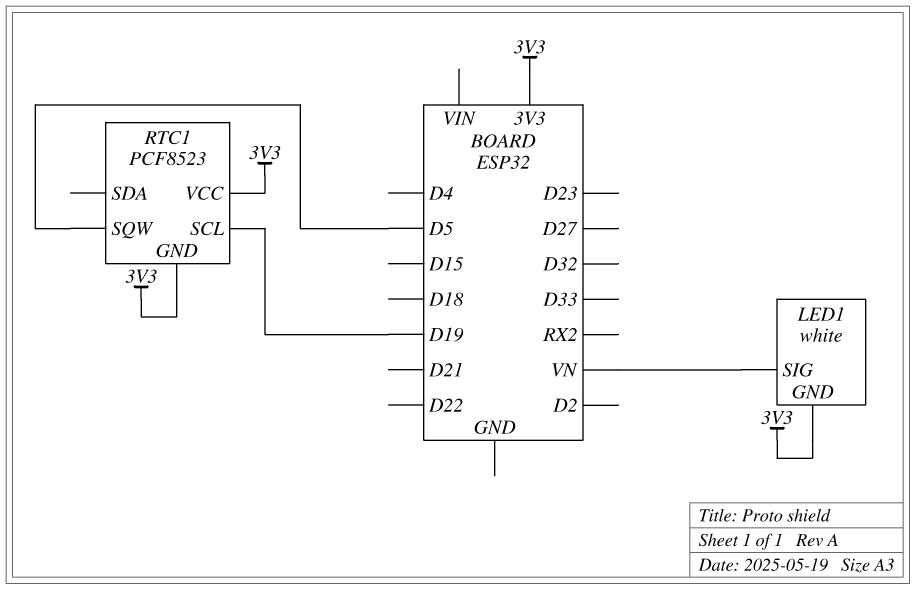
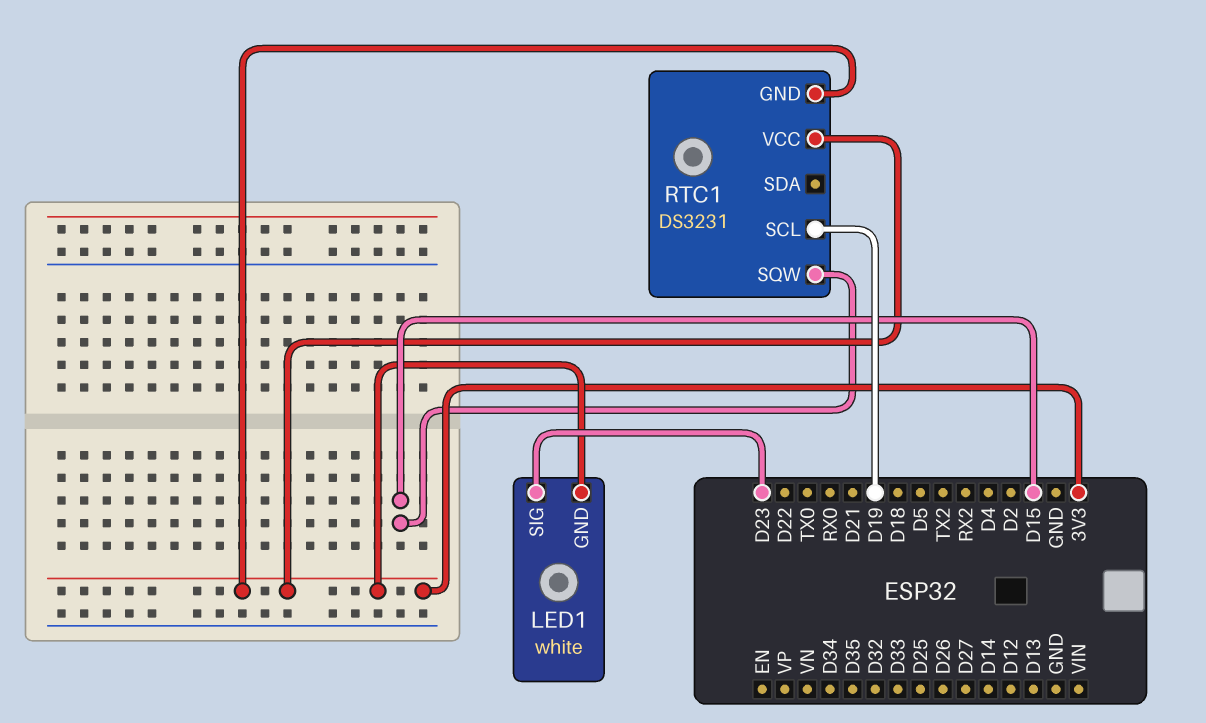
LED1 pin SIG: VN -> D23
RTC1: PCF8523 -> DS3231
RTC1 pin SQW: D5 -> D15

